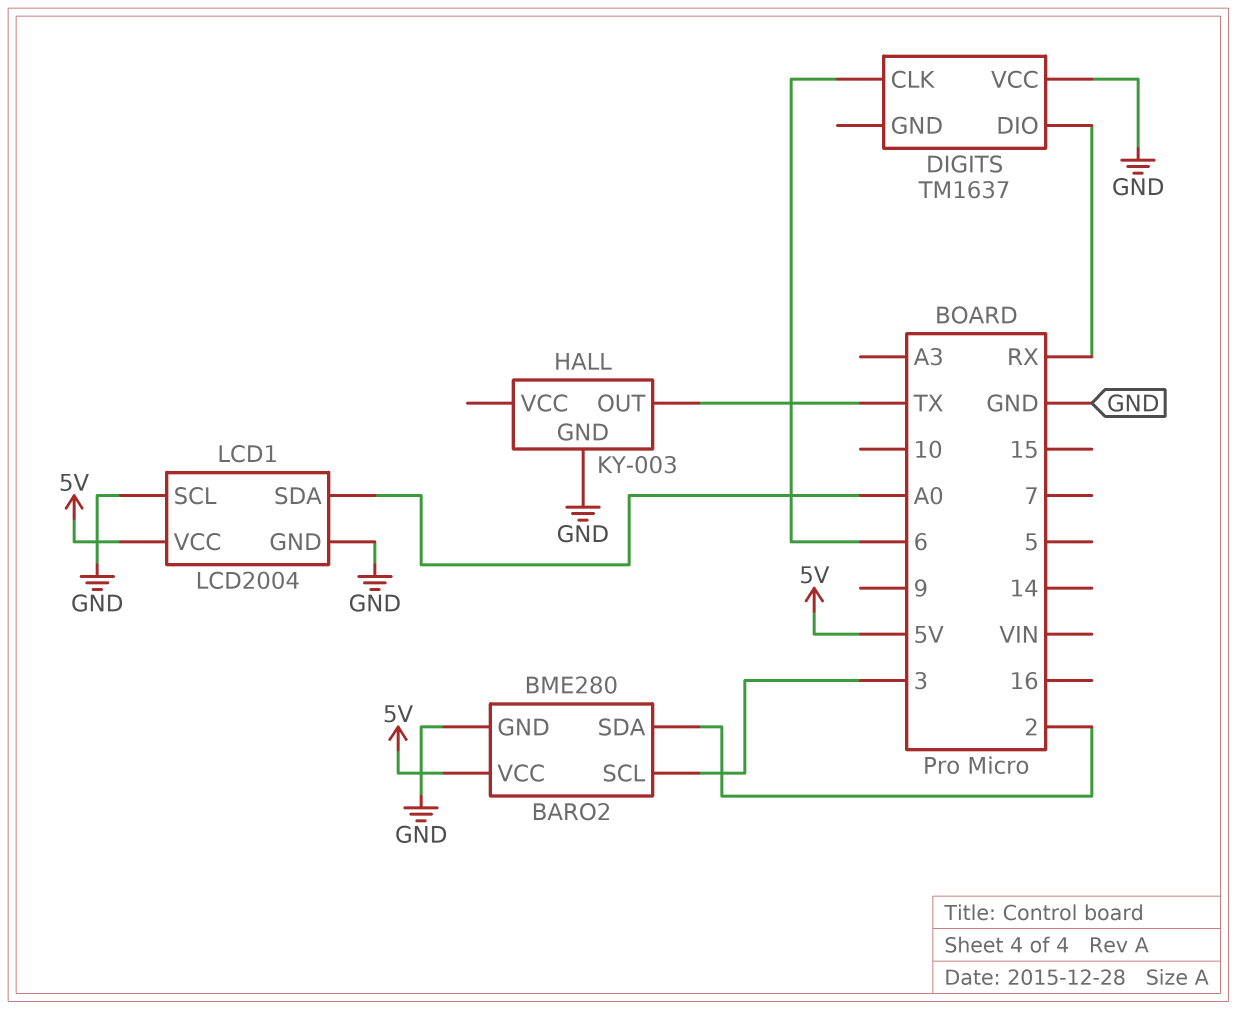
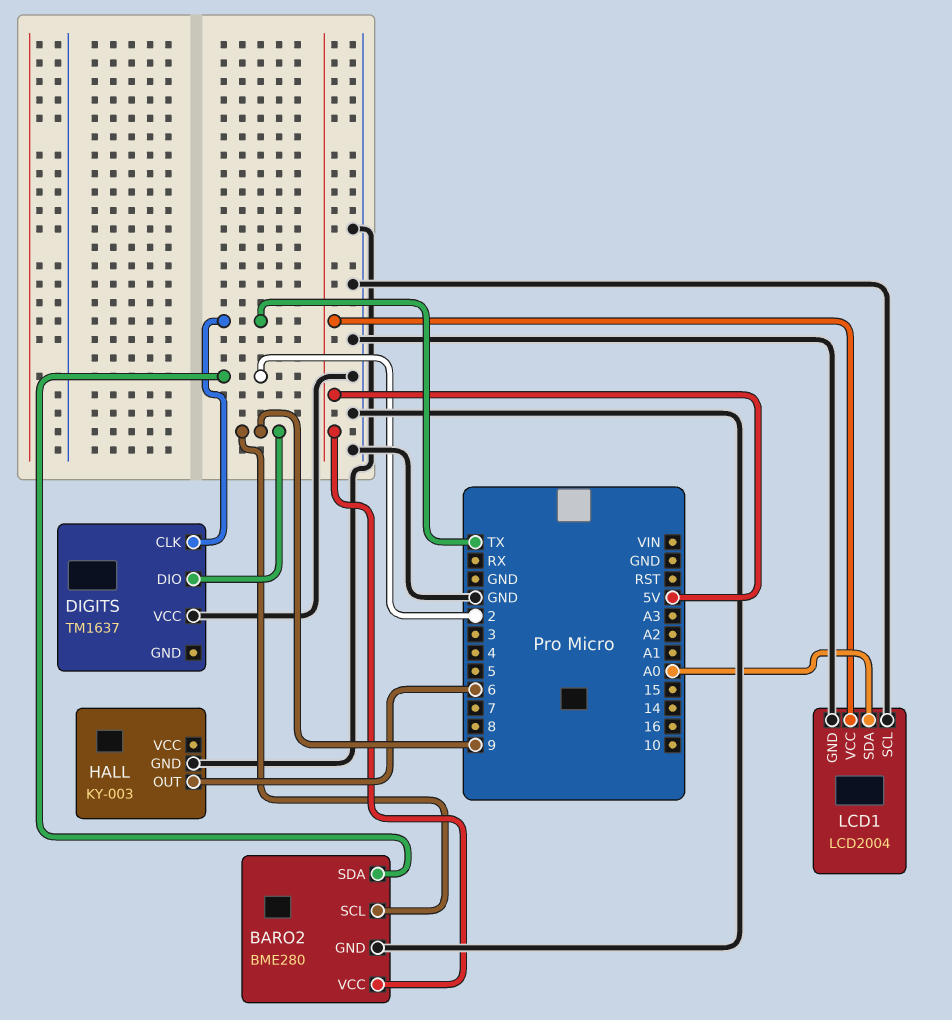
BARO2 pin SCL: 3 -> 9
DIGITS pin CLK: 6 -> TX
DIGITS pin DIO: RX -> 9
HALL pin OUT: TX -> 6

